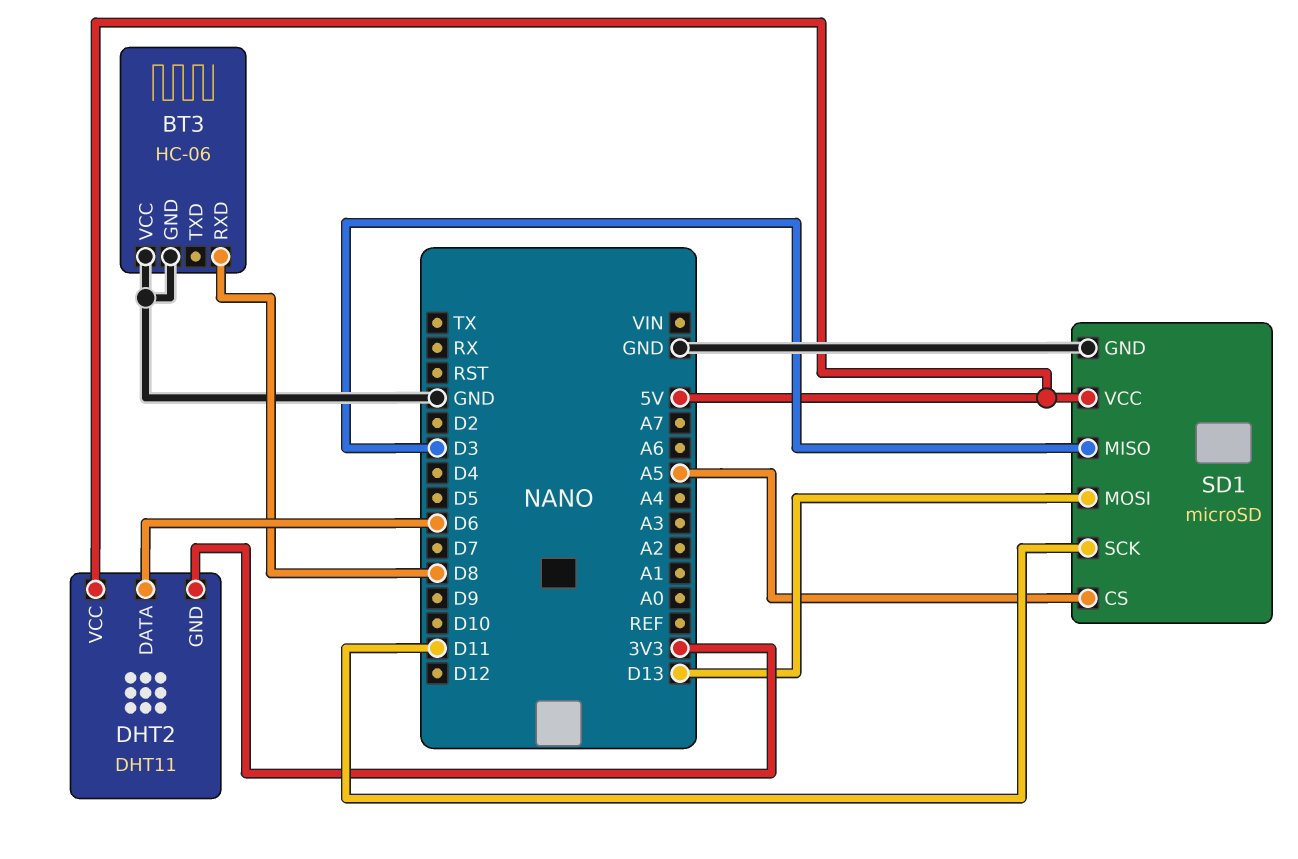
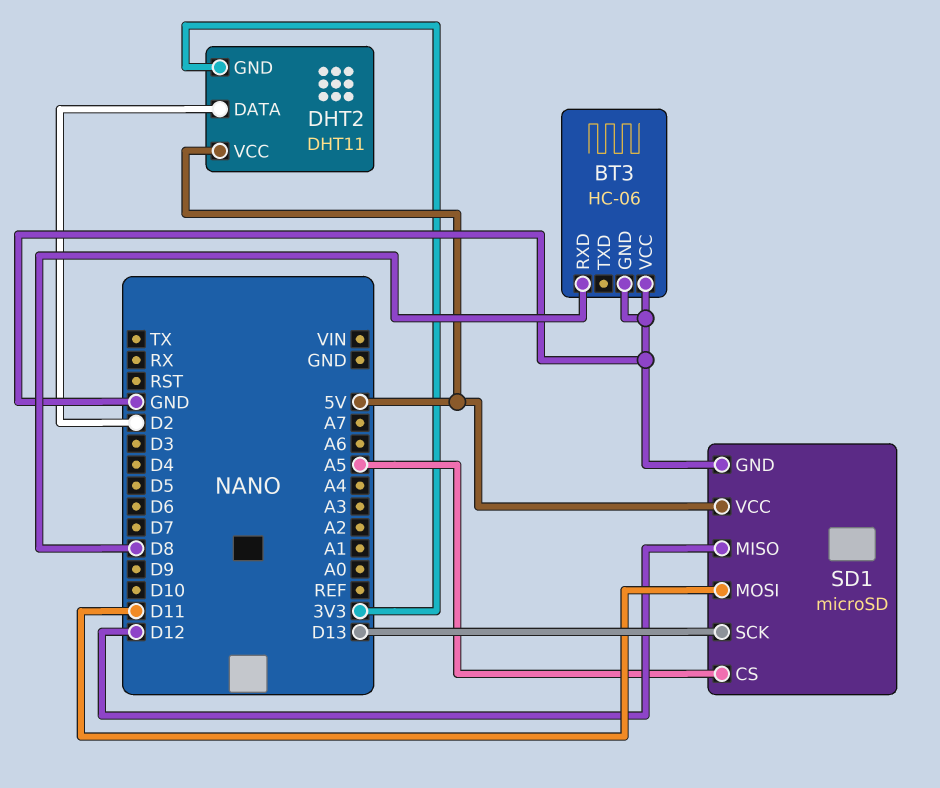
DHT2 pin DATA: D6 -> D2
SD1 pin MISO: D3 -> D12
SD1 pin MOSI: D13 -> D11
SD1 pin SCK: D11 -> D13

